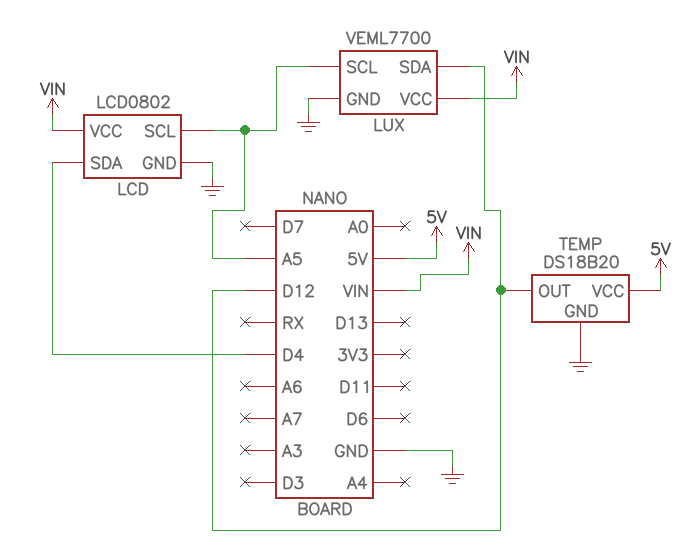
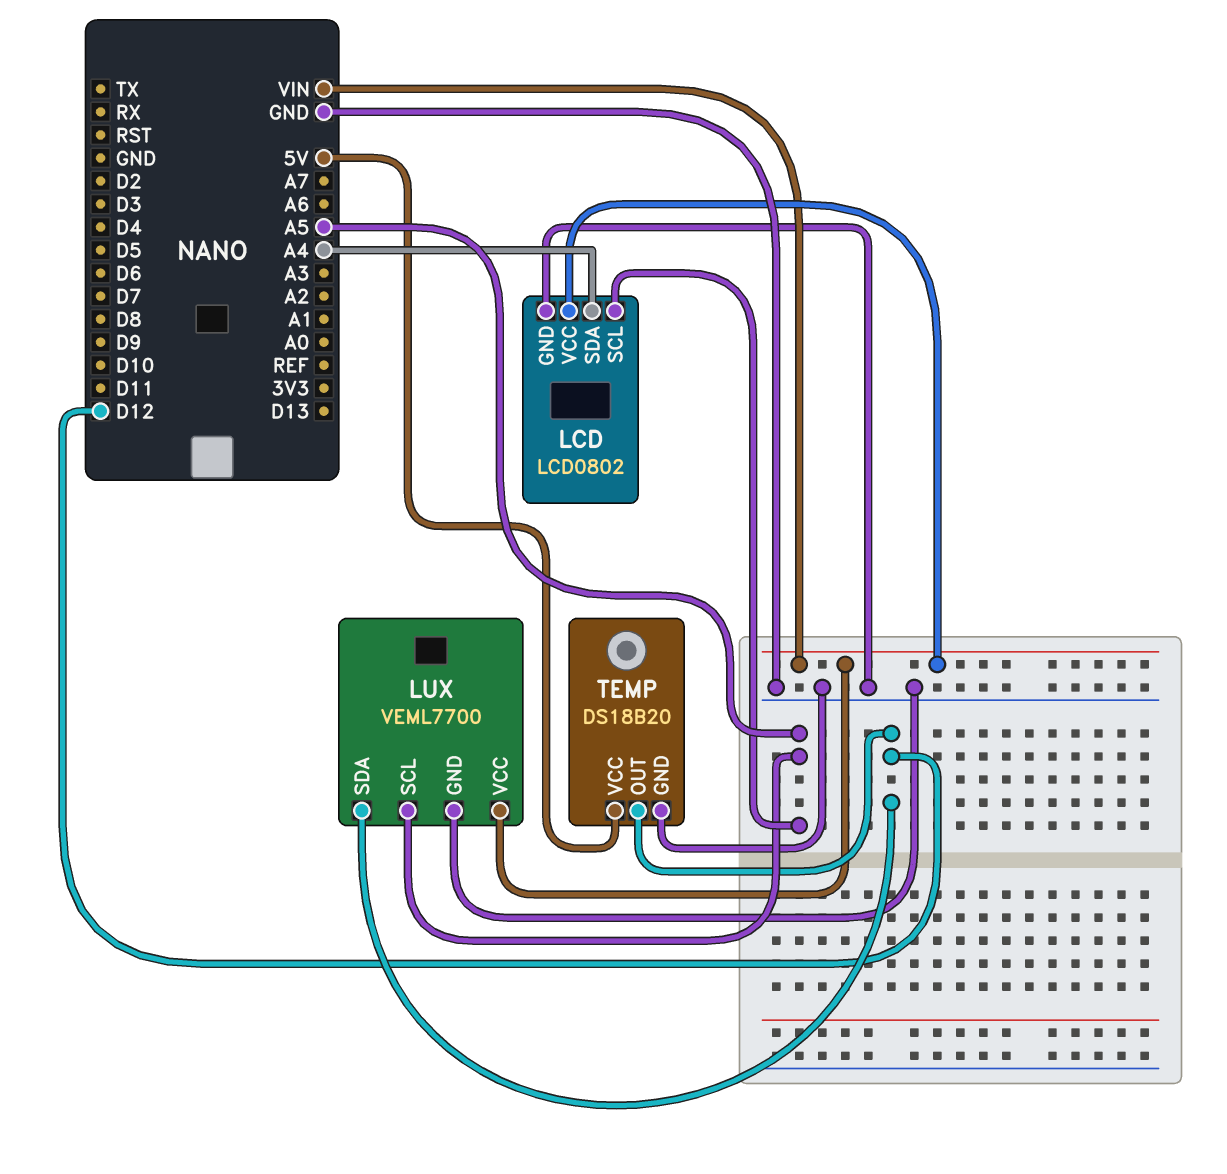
LCD pin SDA: D4 -> A4

